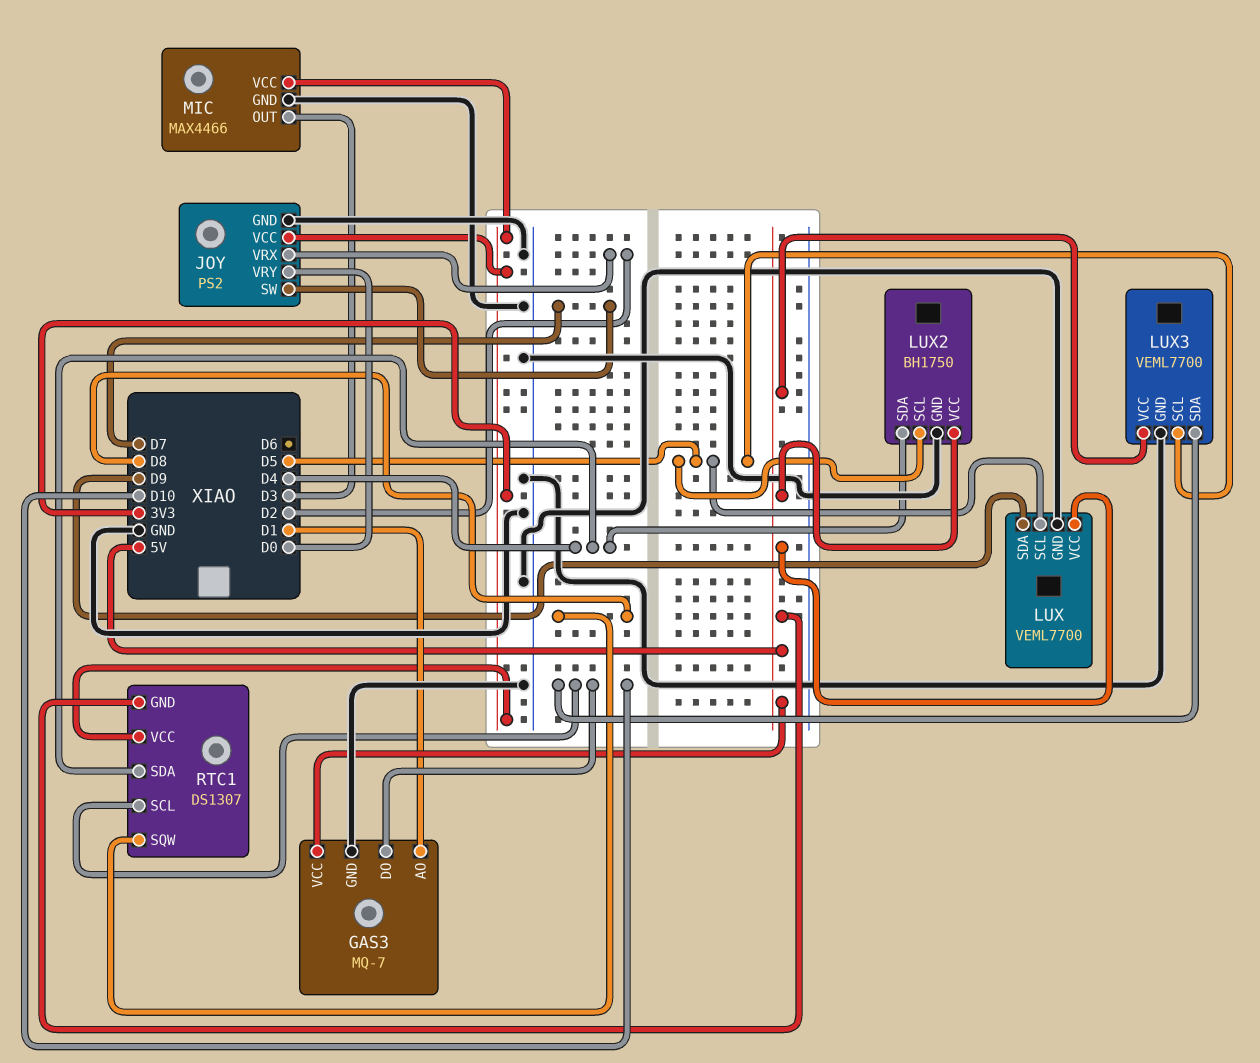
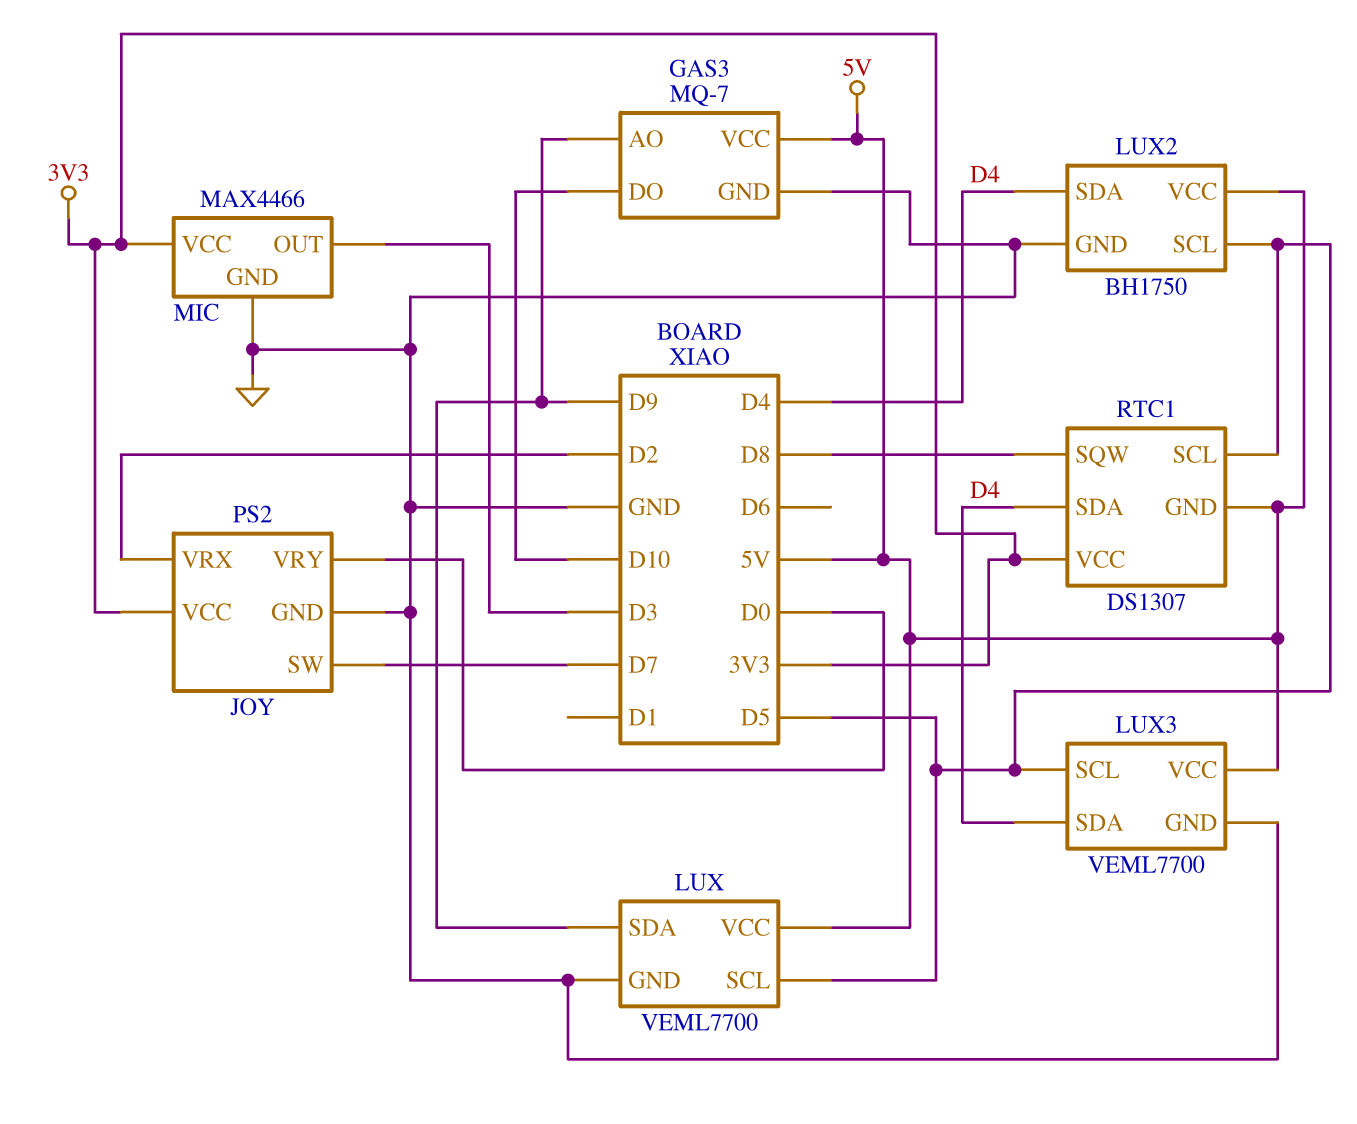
GAS3 pin AO: D1 -> D9
LUX3 pin SDA: D10 -> D4
RTC1 pin SCL: D10 -> D5

